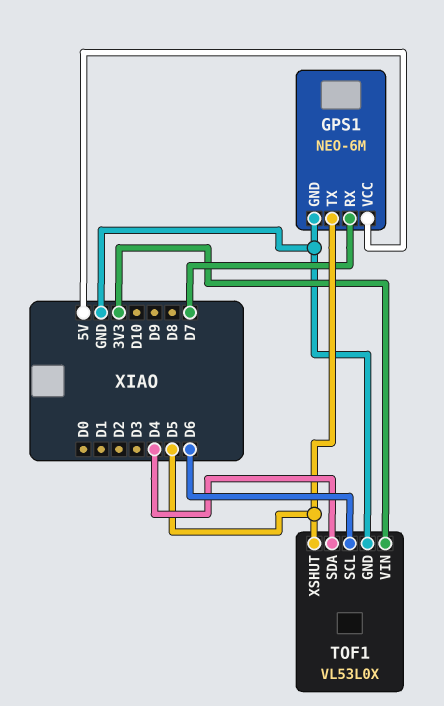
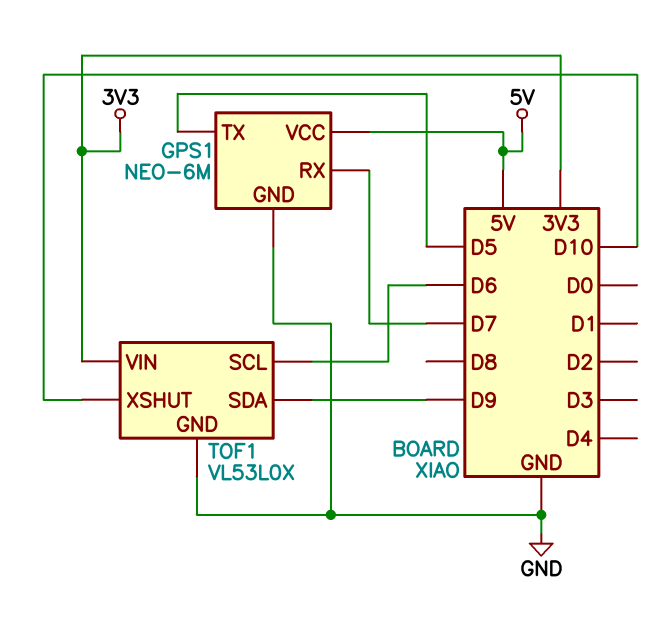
TOF1 pin SDA: D4 -> D9
TOF1 pin XSHUT: D5 -> D10

